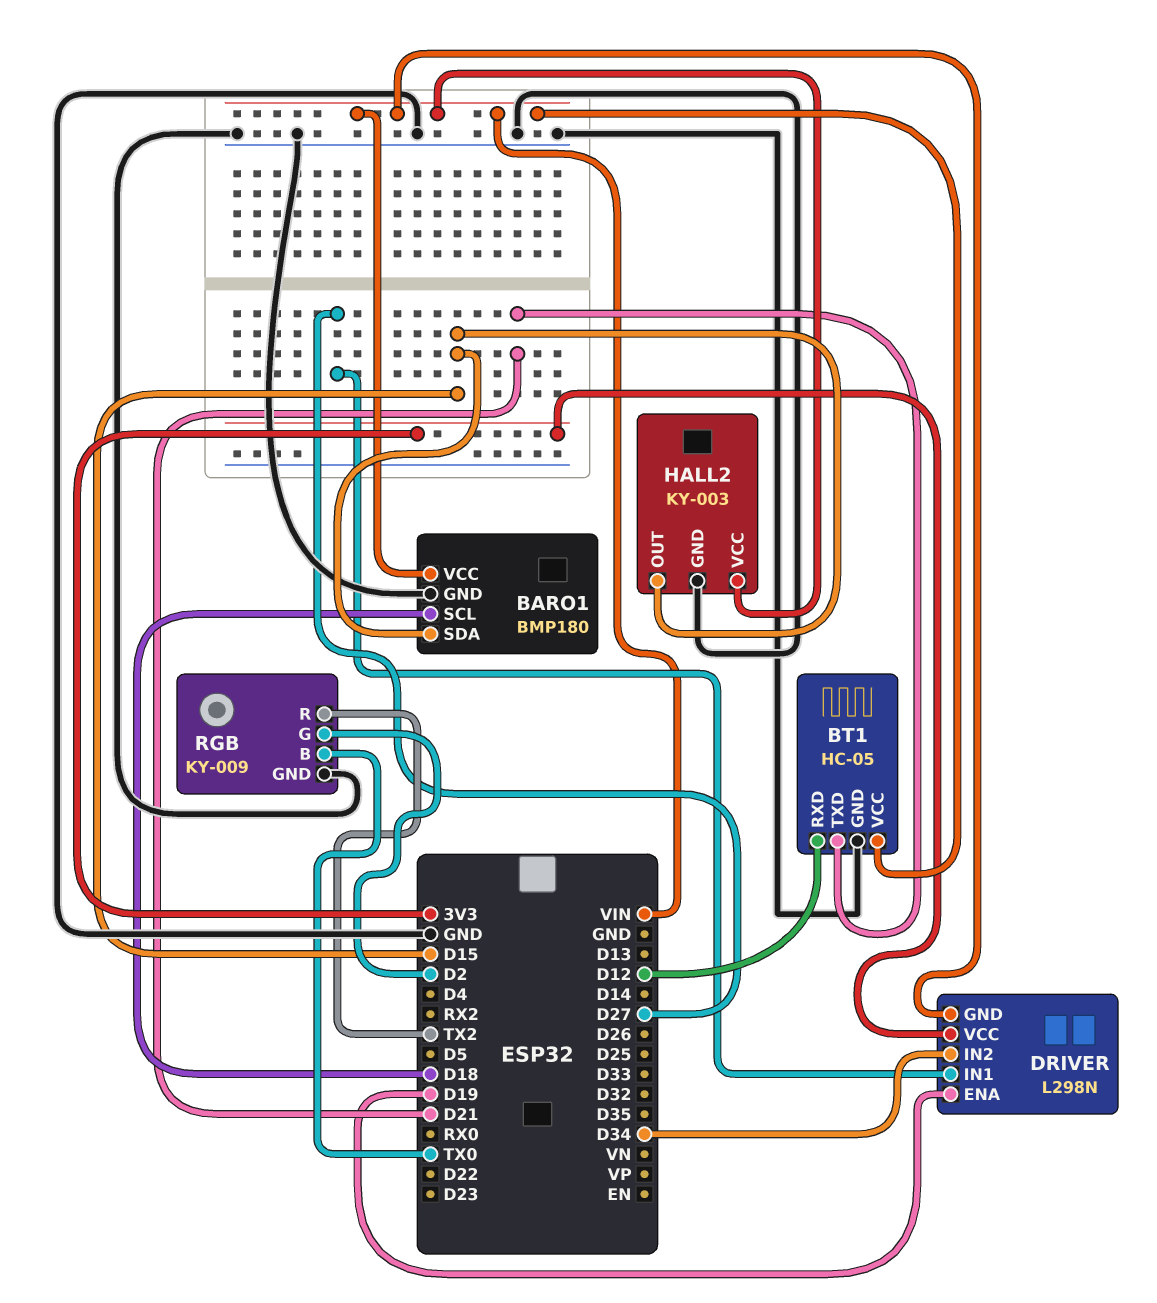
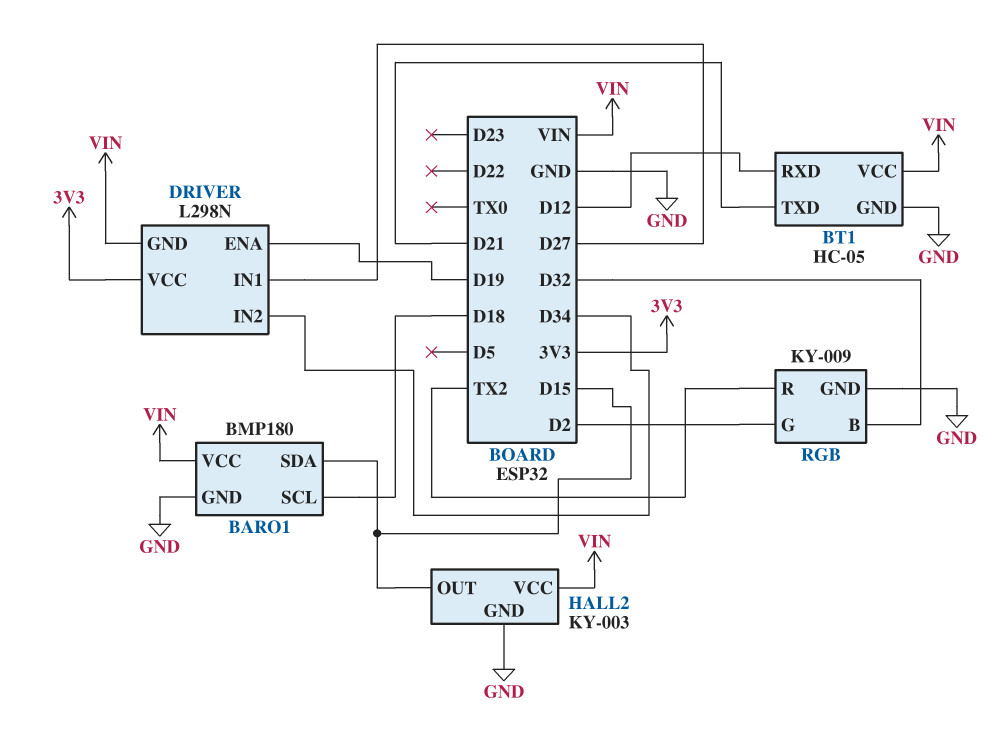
RGB pin B: TX0 -> D32

